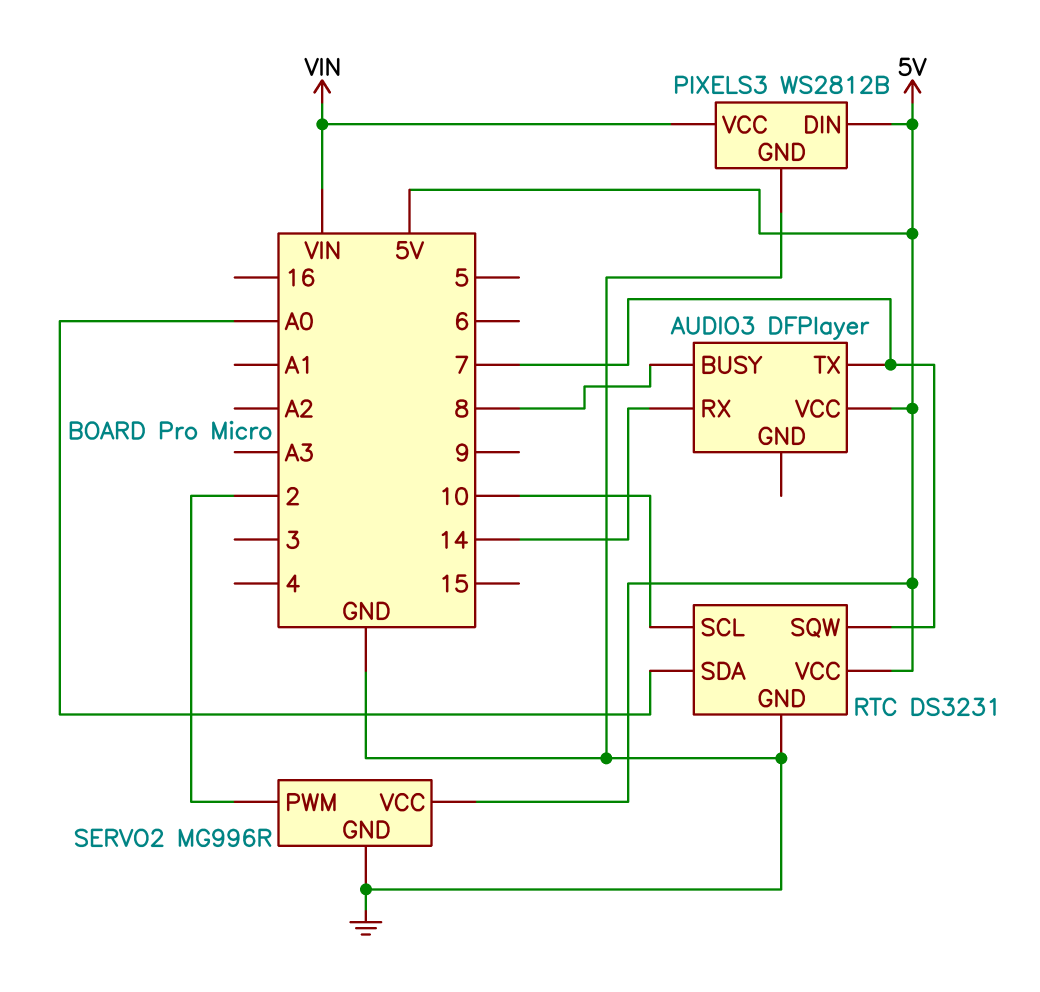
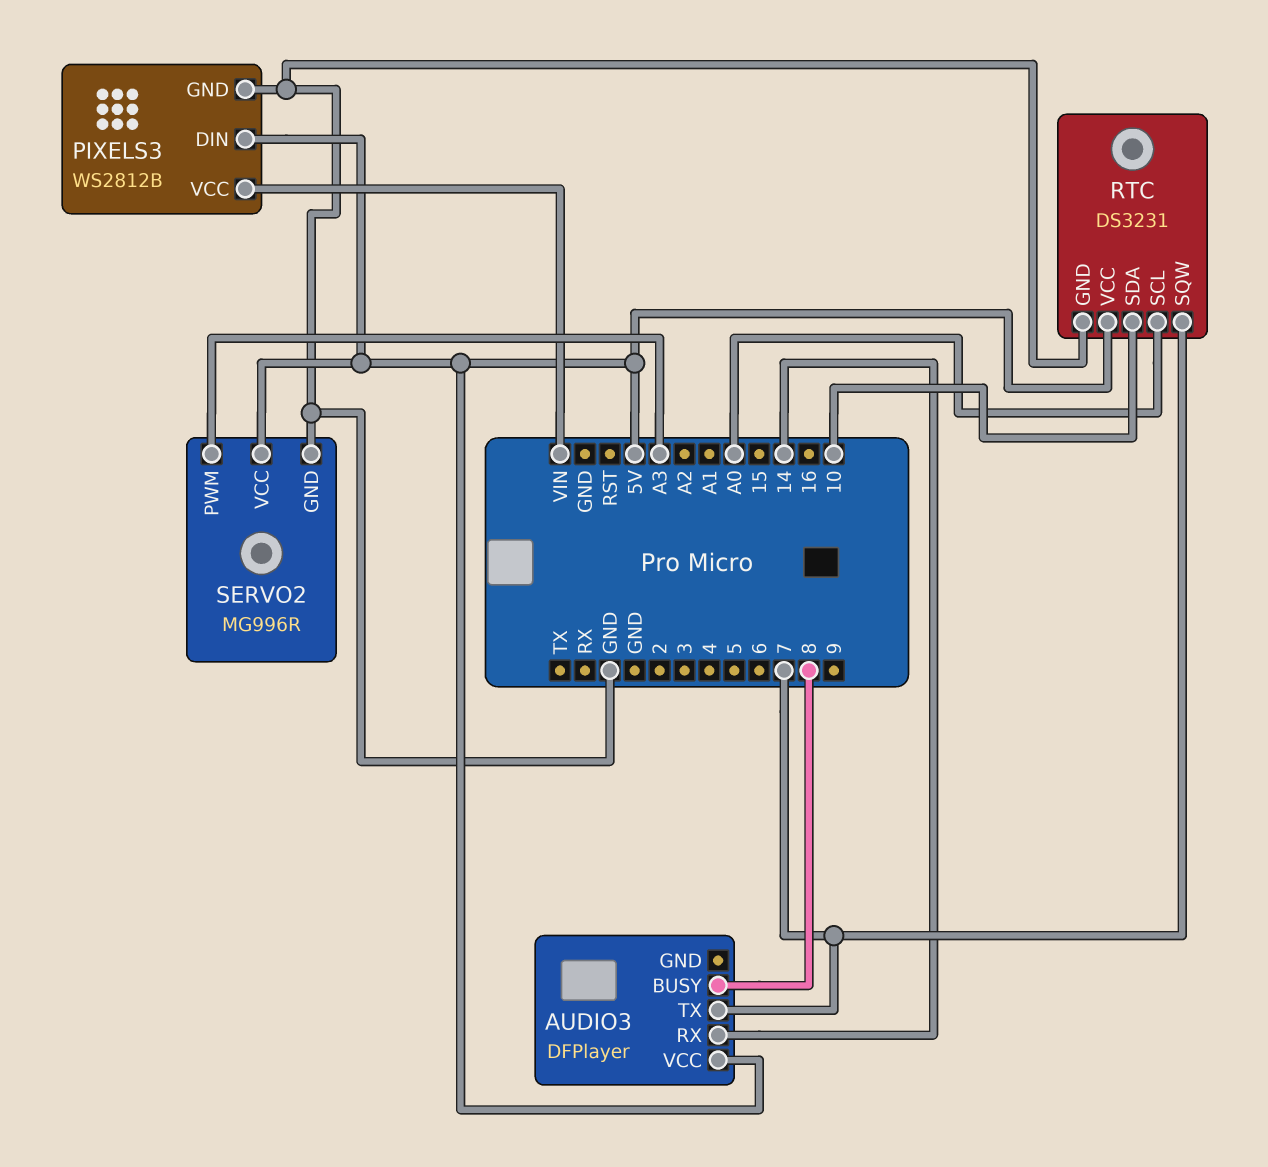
RTC pin SCL: 10 -> A0
RTC pin SDA: A0 -> 10
SERVO2 pin PWM: 2 -> A3

